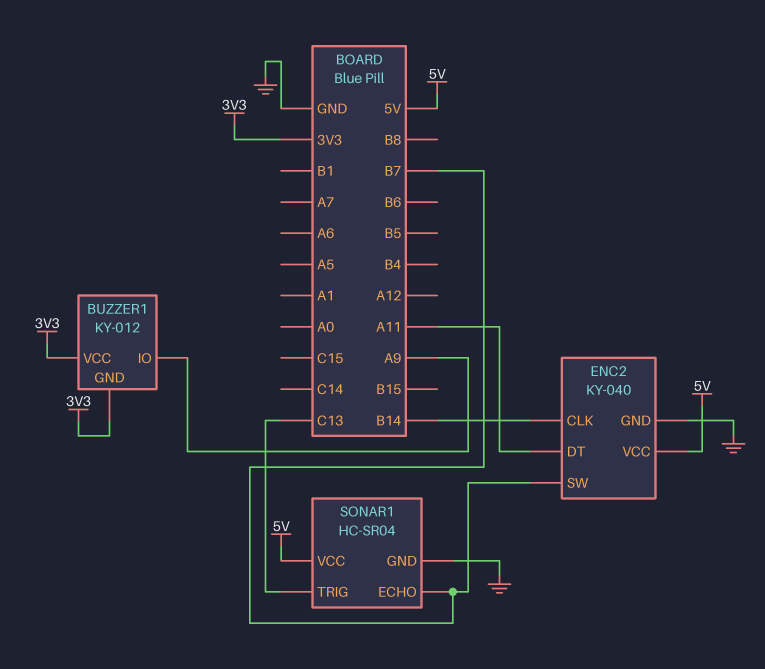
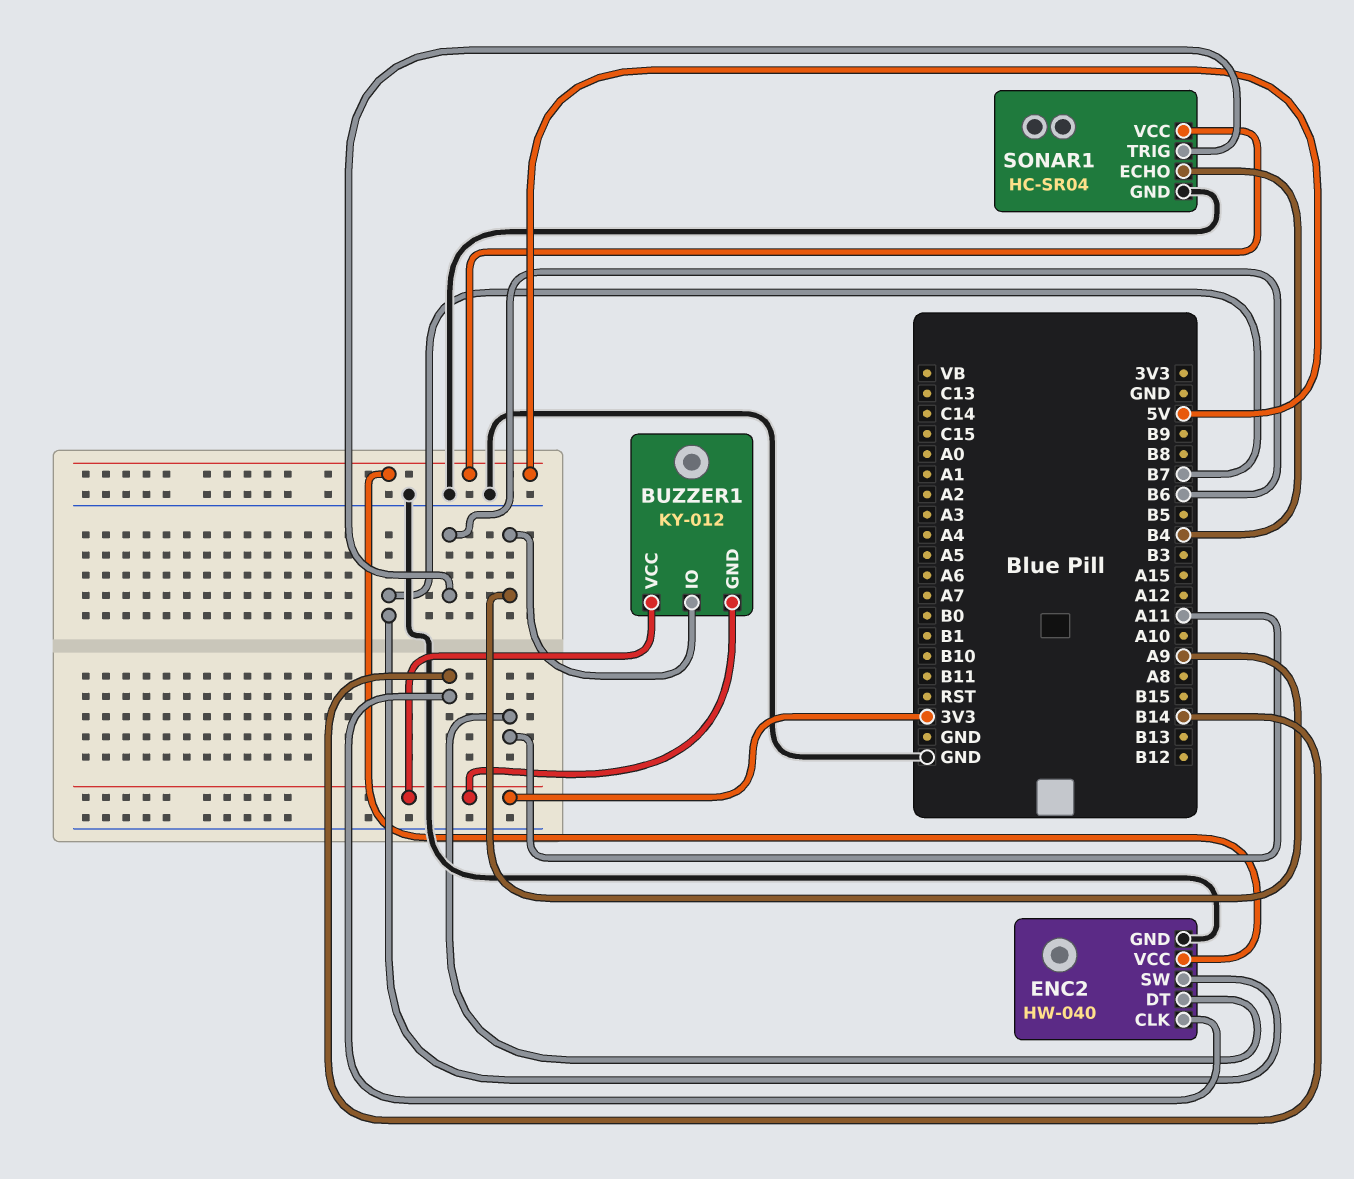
ENC2: KY-040 -> HW-040
SONAR1 pin ECHO: B7 -> B4
SONAR1 pin TRIG: C13 -> B6

